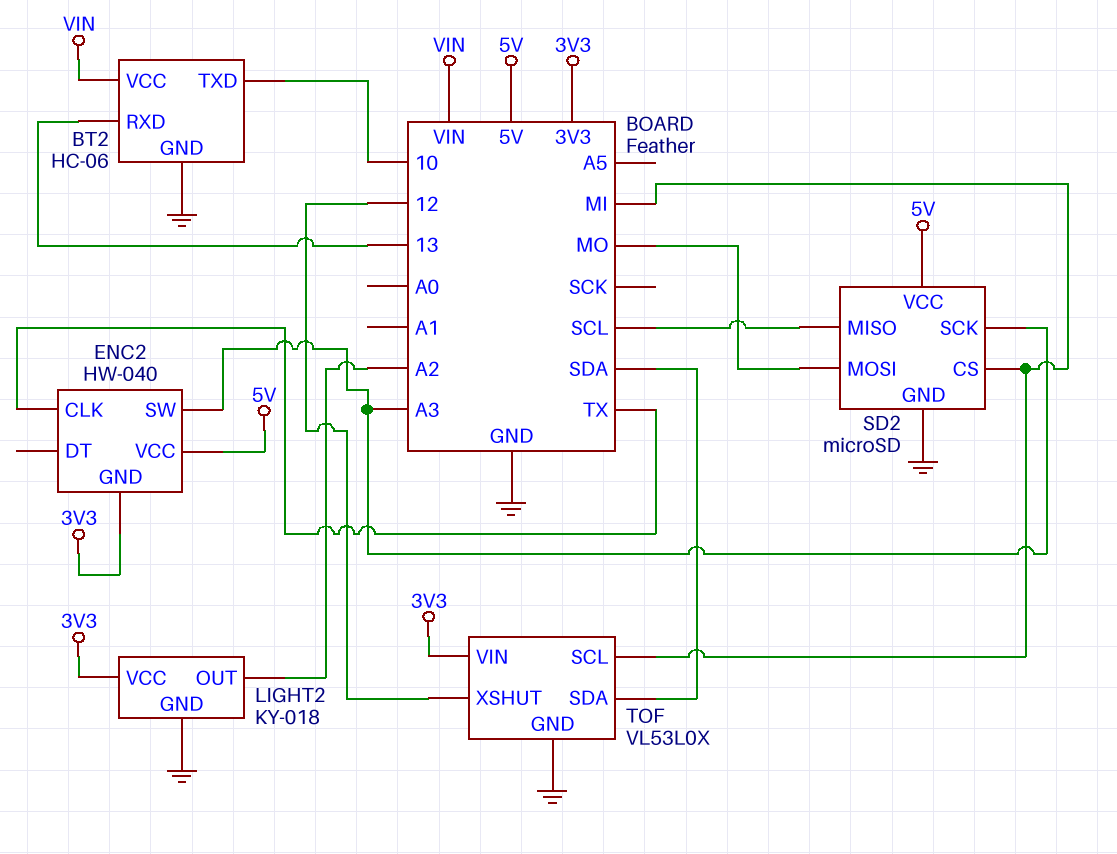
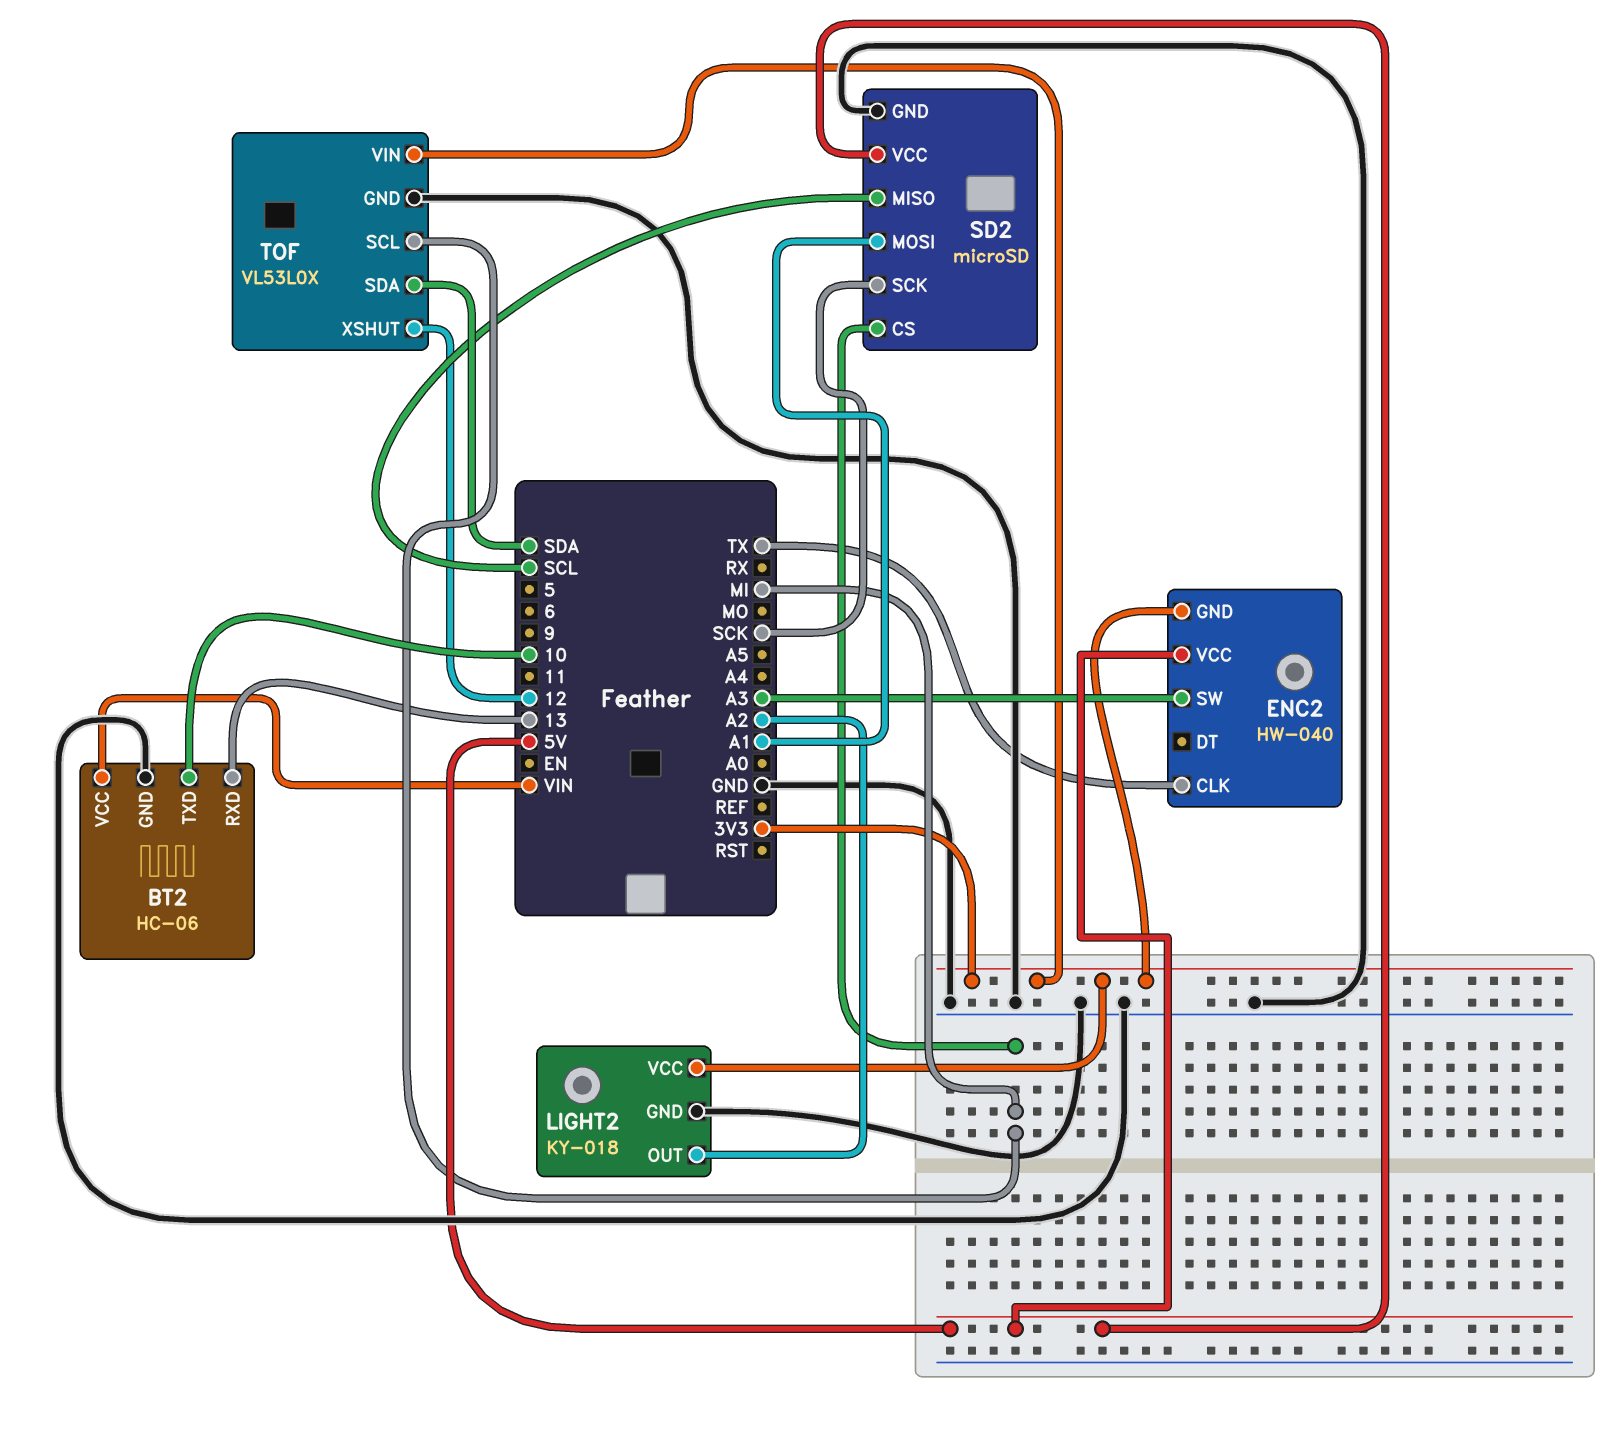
SD2 pin MOSI: MO -> A1
SD2 pin SCK: A3 -> SCK

